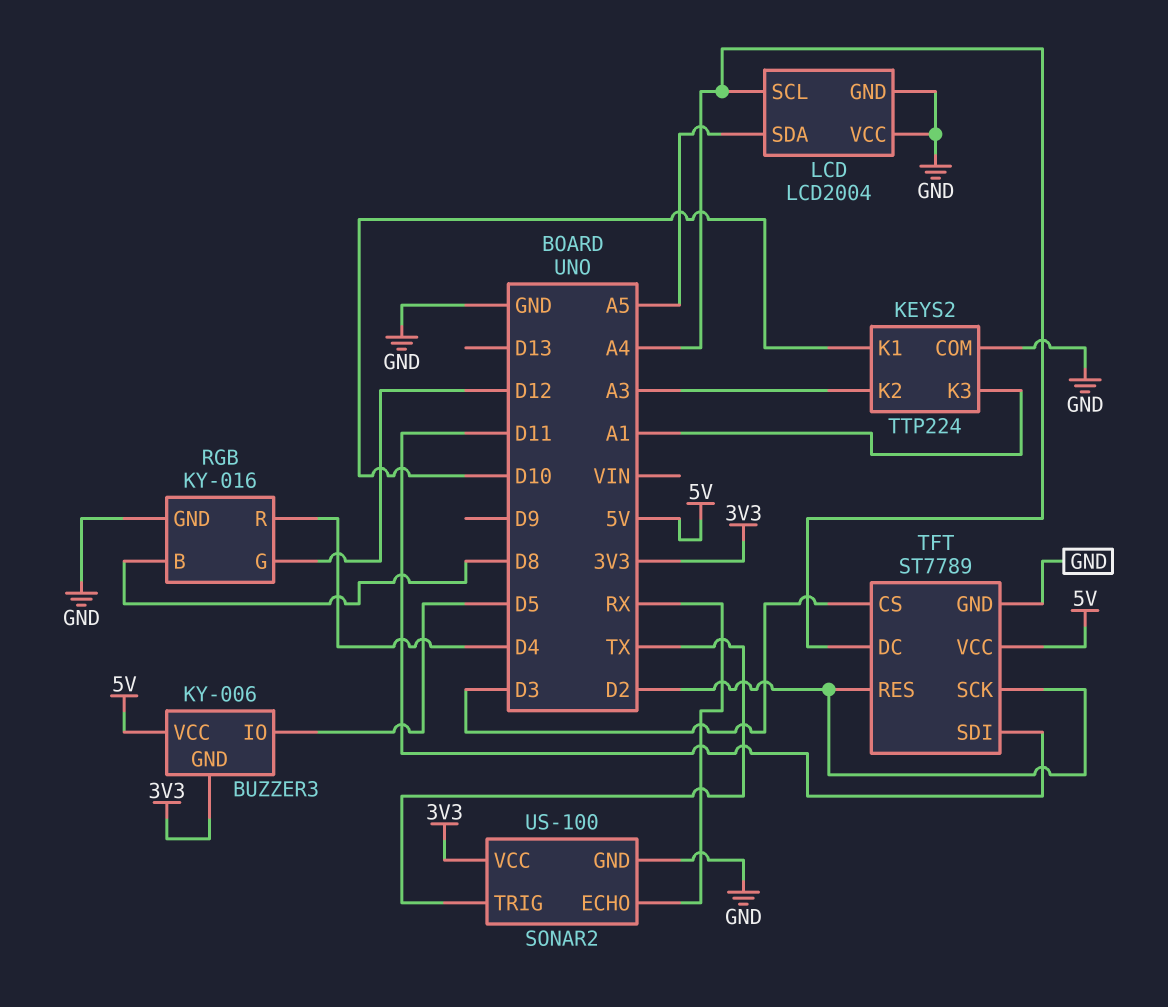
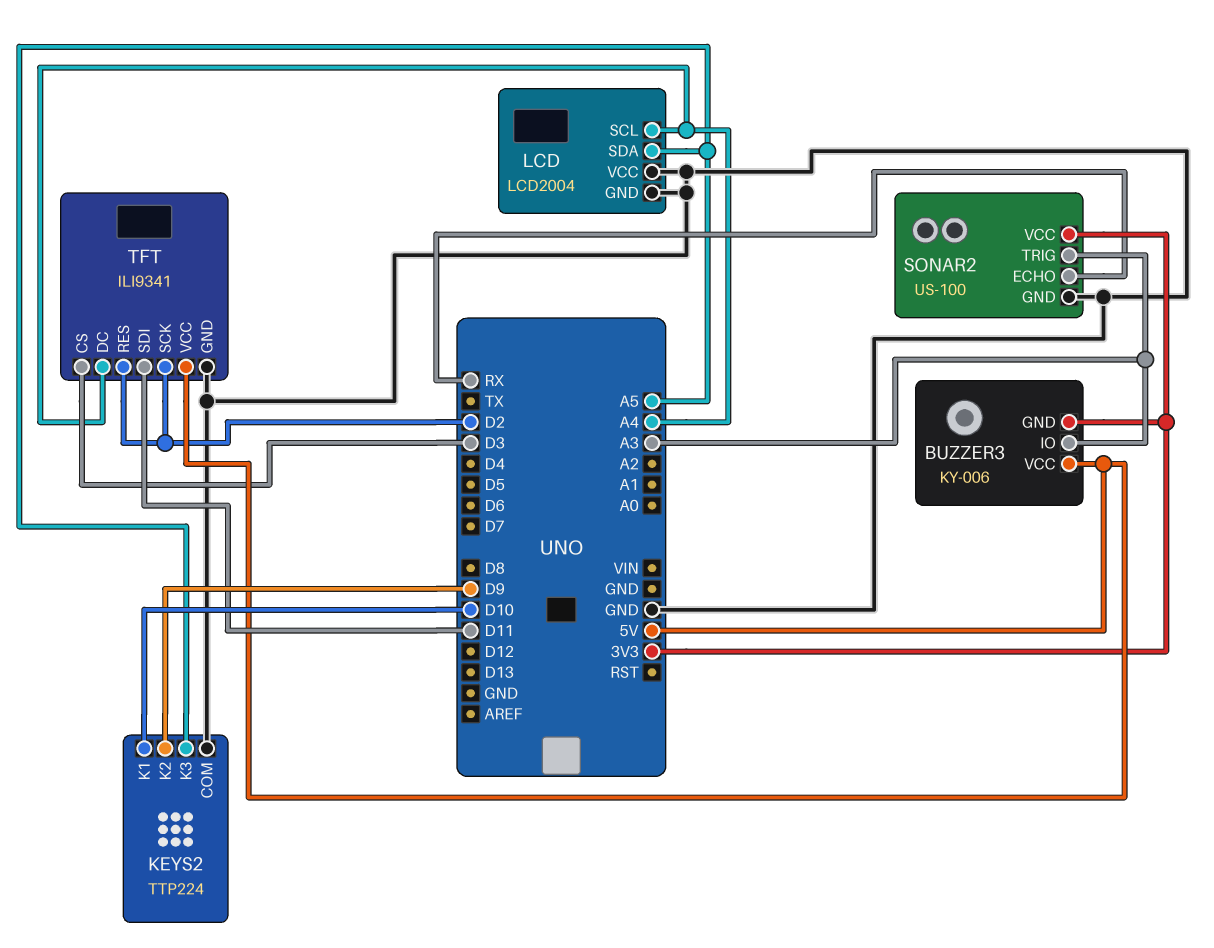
BUZZER3 pin IO: D5 -> A3
KEYS2 pin K2: A3 -> D9
KEYS2 pin K3: A1 -> A5
RGB: KY-016 -> none
RGB pin B: D8 -> none
RGB pin G: D12 -> none
RGB pin GND: GND -> none
RGB pin R: D4 -> none
SONAR2 pin TRIG: TX -> A3
TFT: ST7789 -> ILI9341

